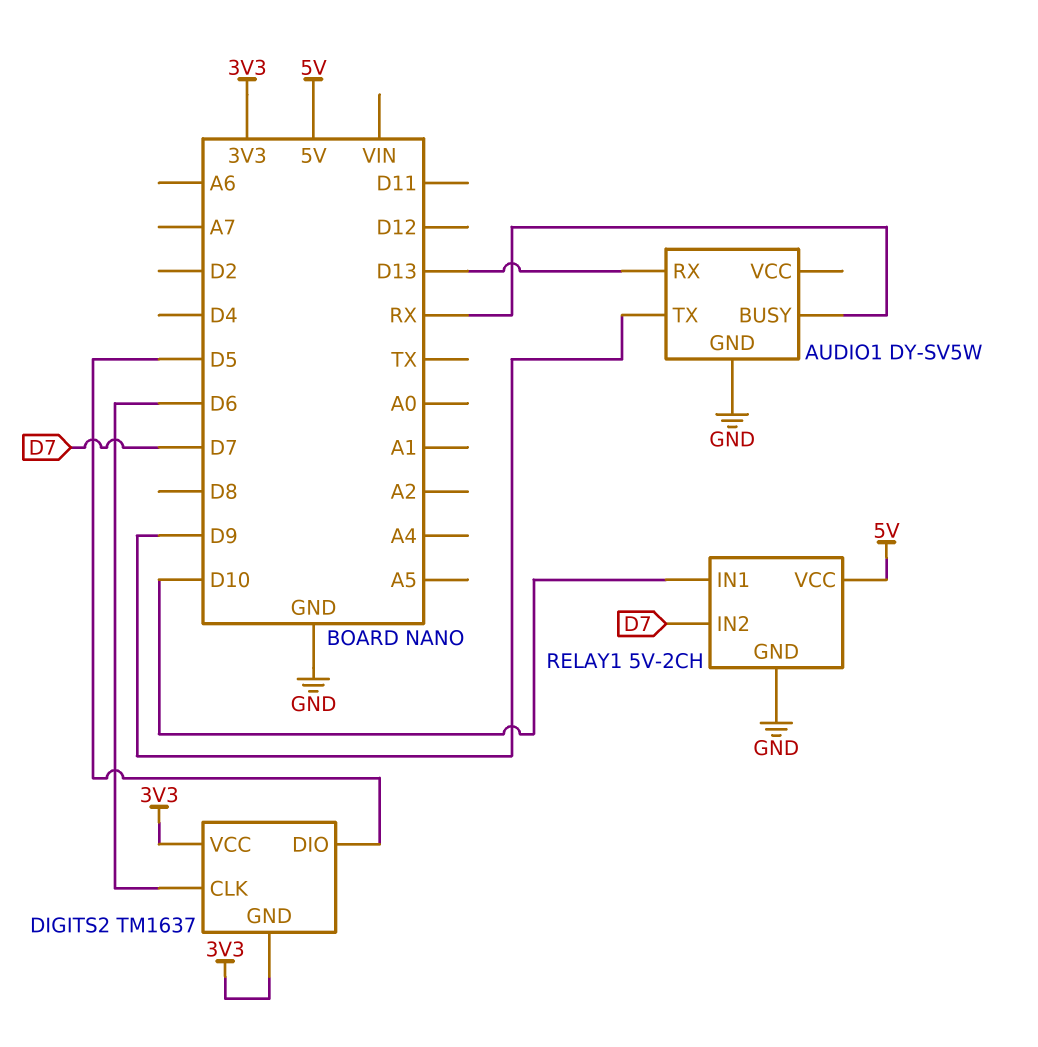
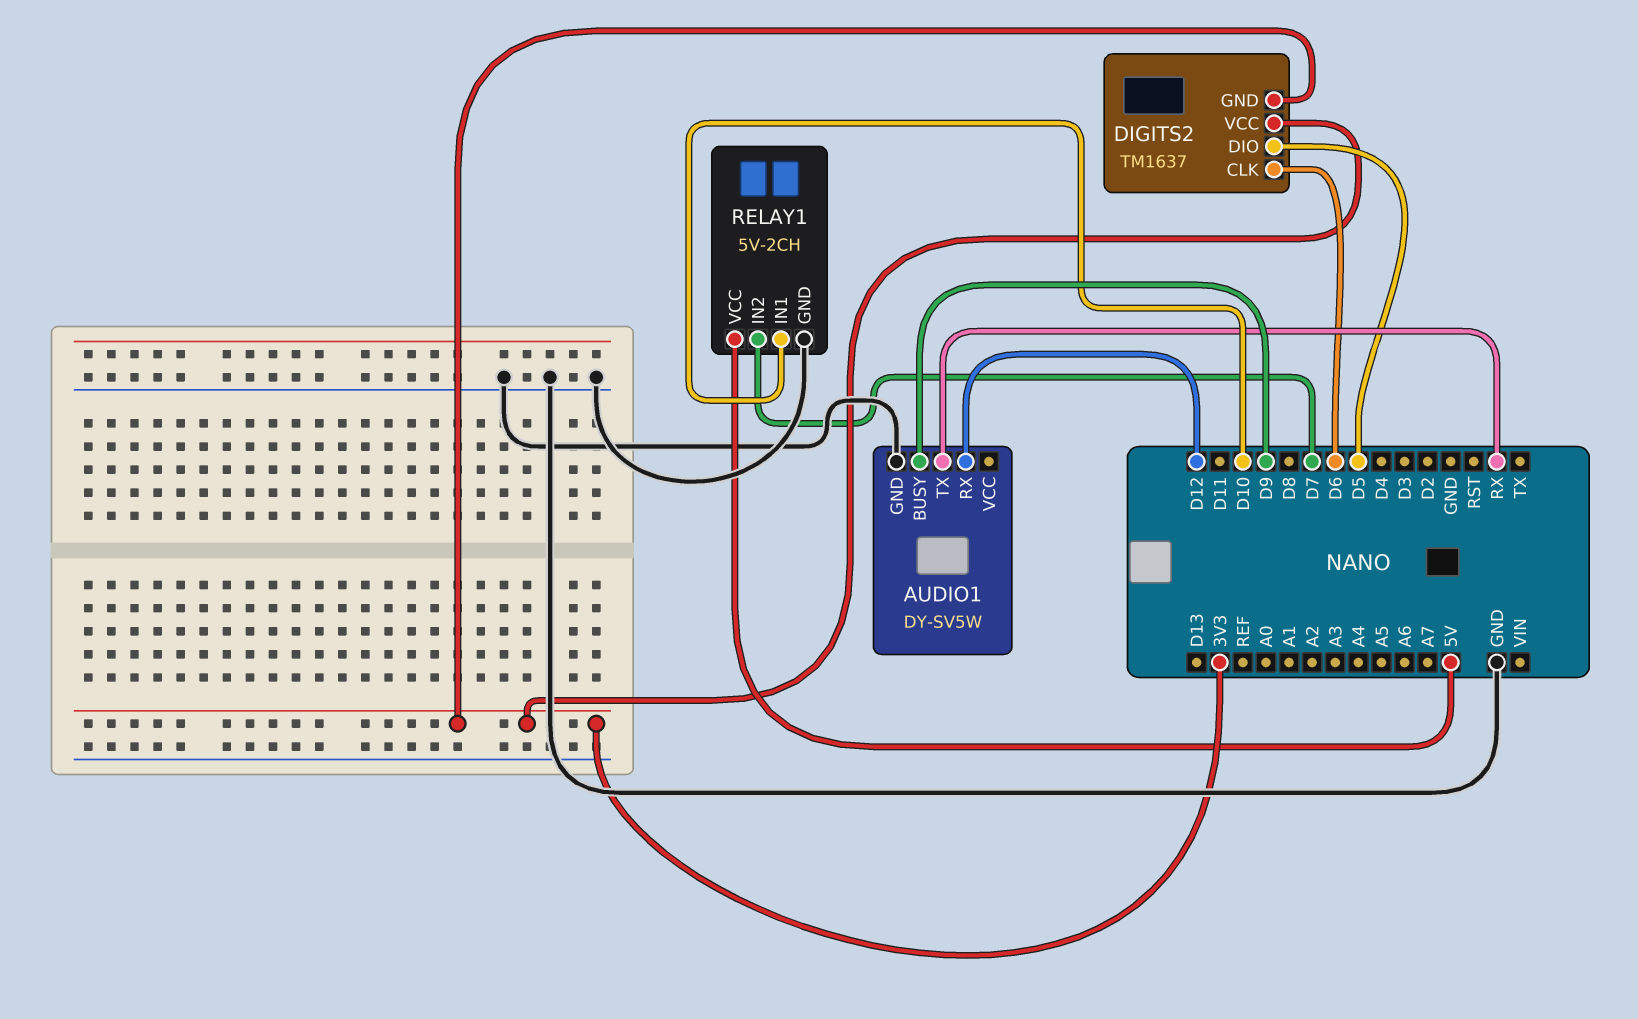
AUDIO1 pin BUSY: RX -> D9
AUDIO1 pin RX: D13 -> D12
AUDIO1 pin TX: D9 -> RX

